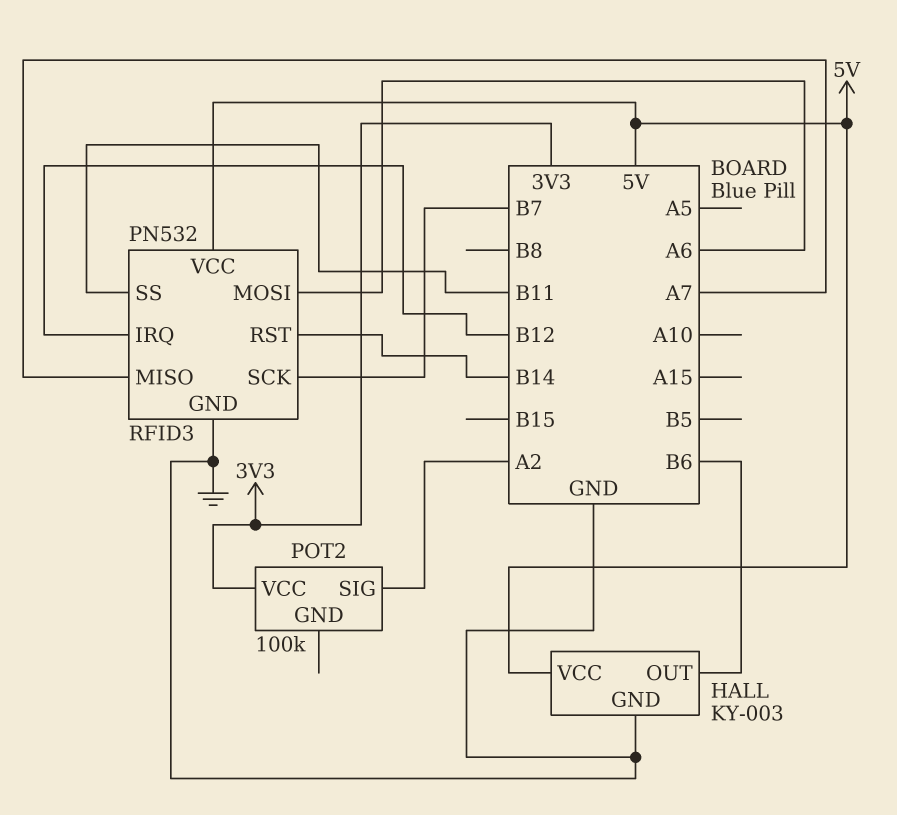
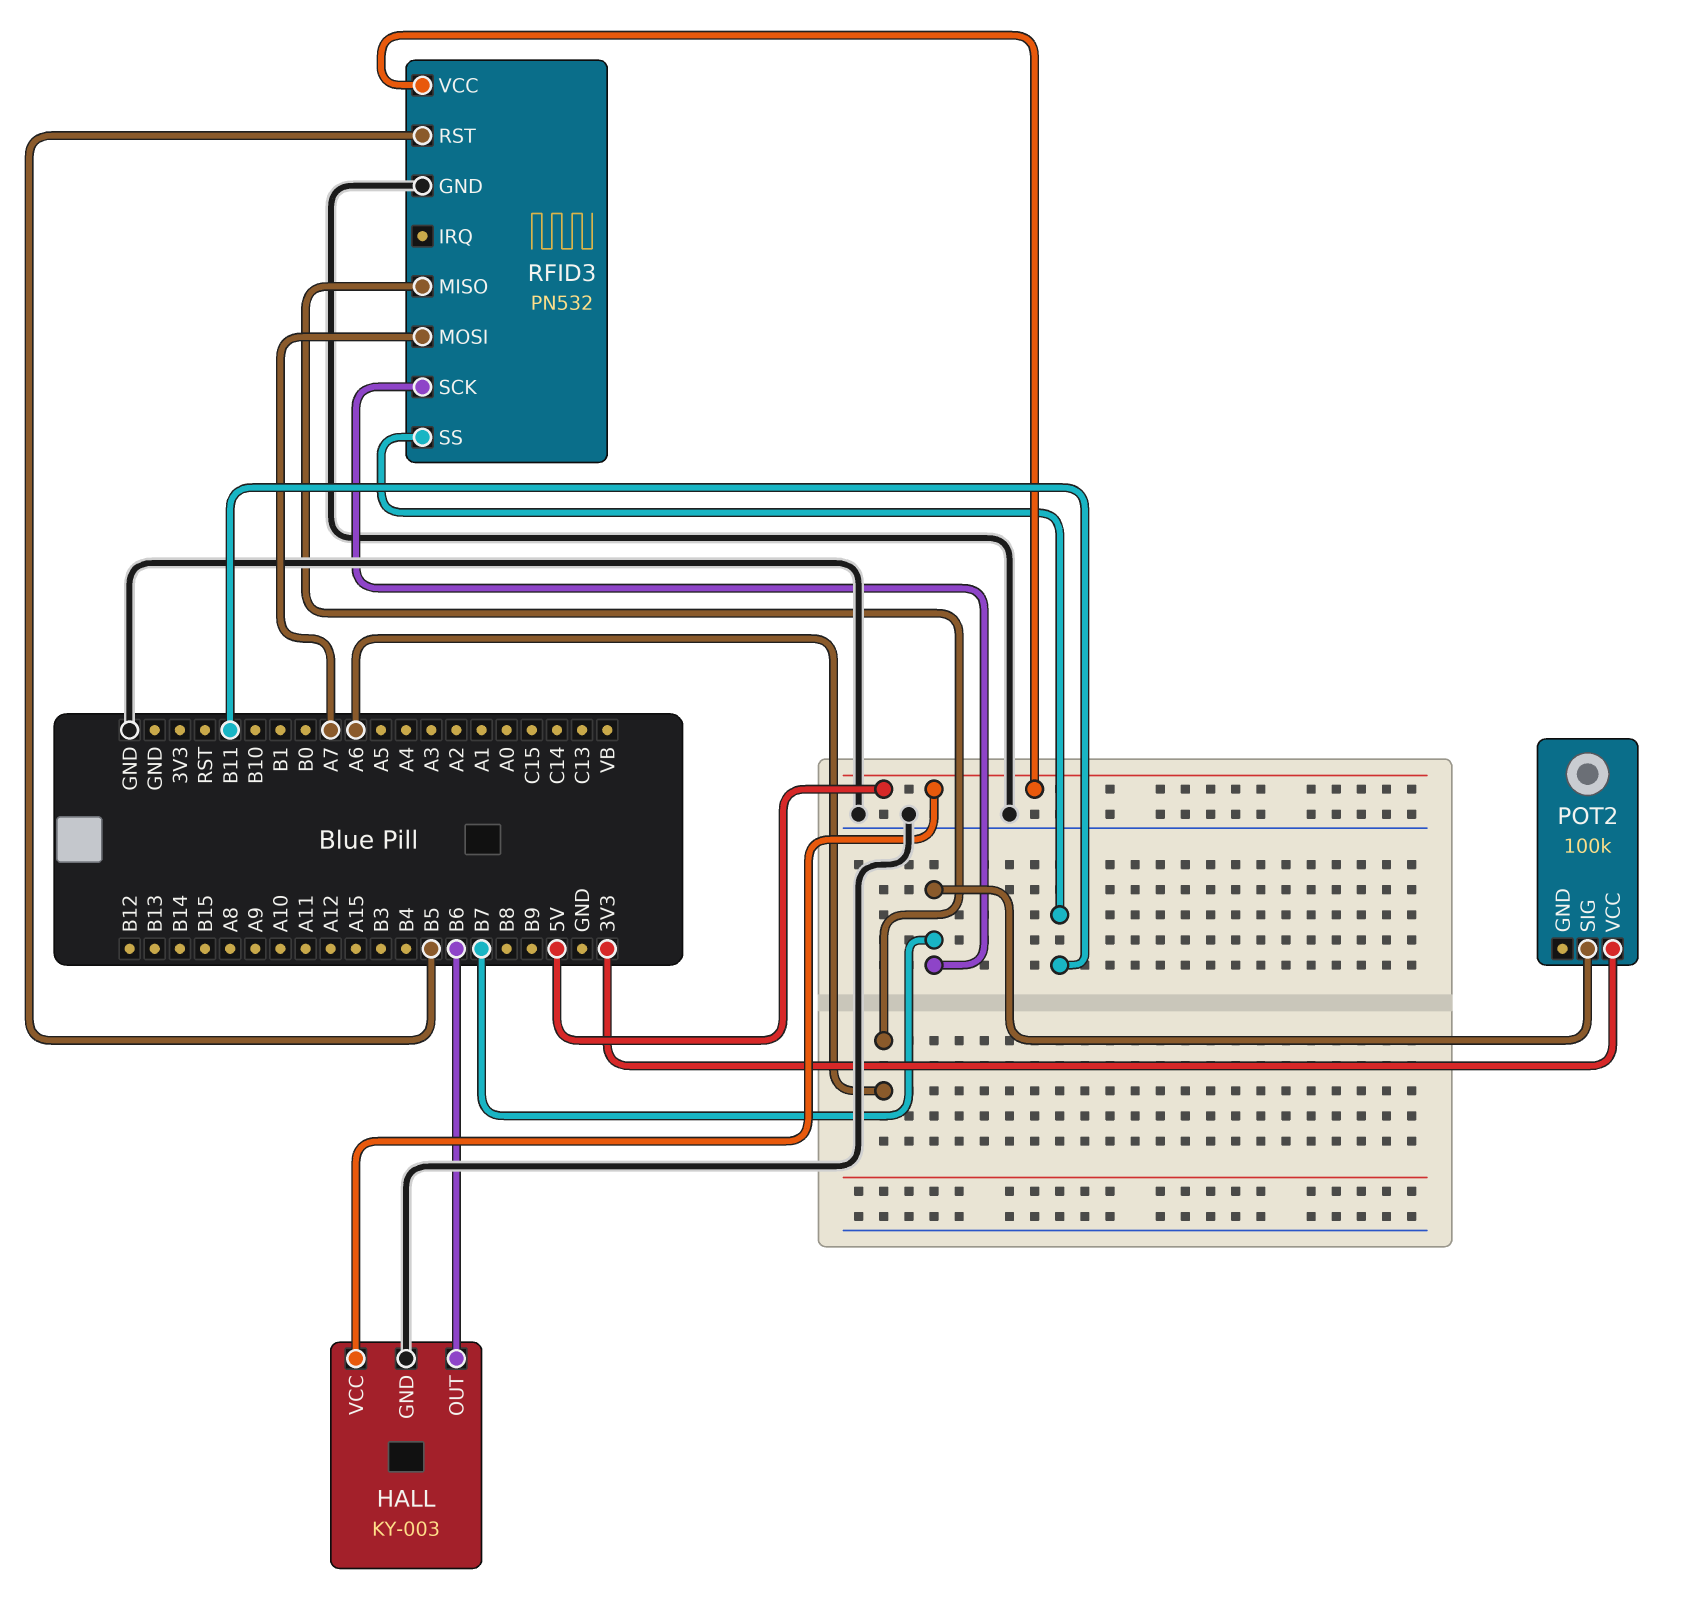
POT2 pin SIG: A2 -> B7
RFID3 pin IRQ: B12 -> none
RFID3 pin MISO: A7 -> A6
RFID3 pin MOSI: A6 -> A7
RFID3 pin RST: B14 -> B5

